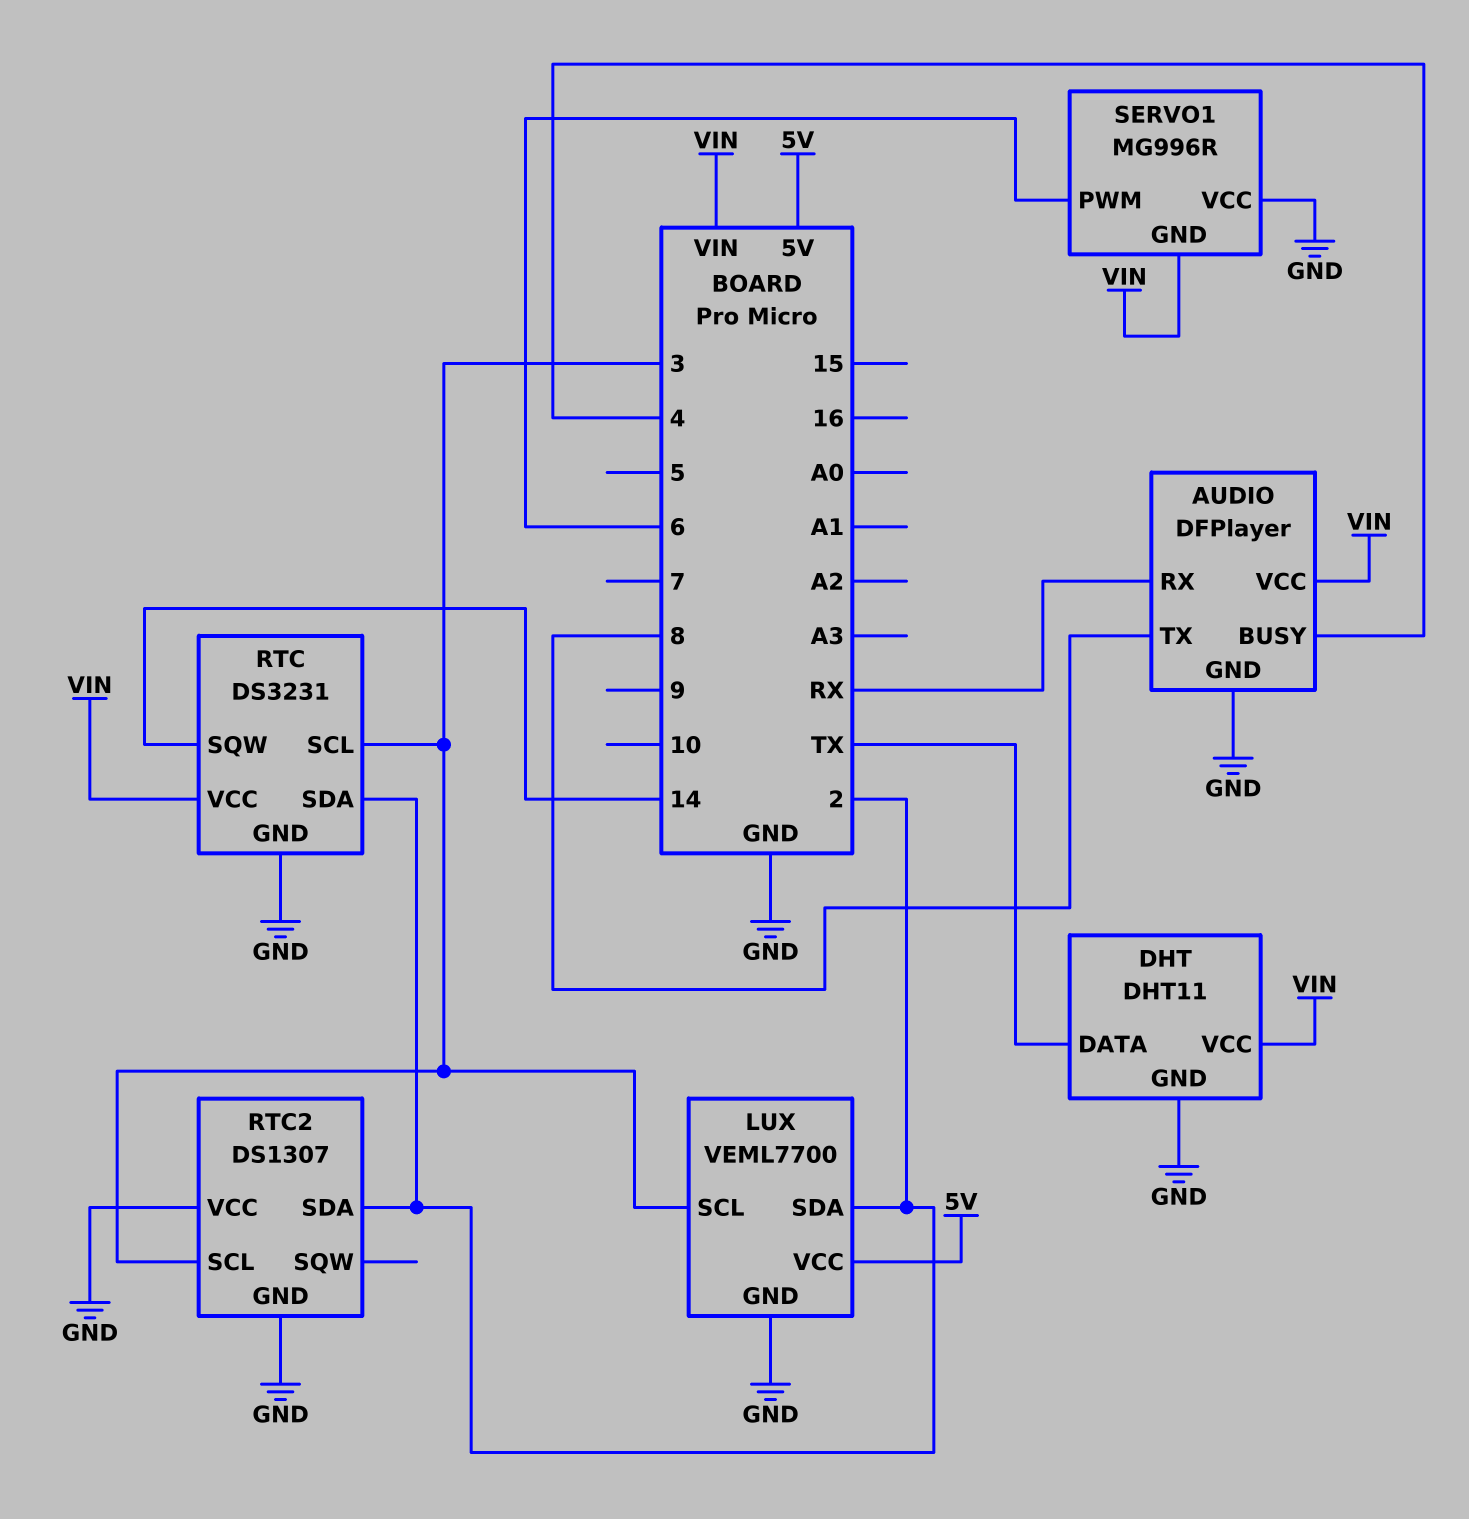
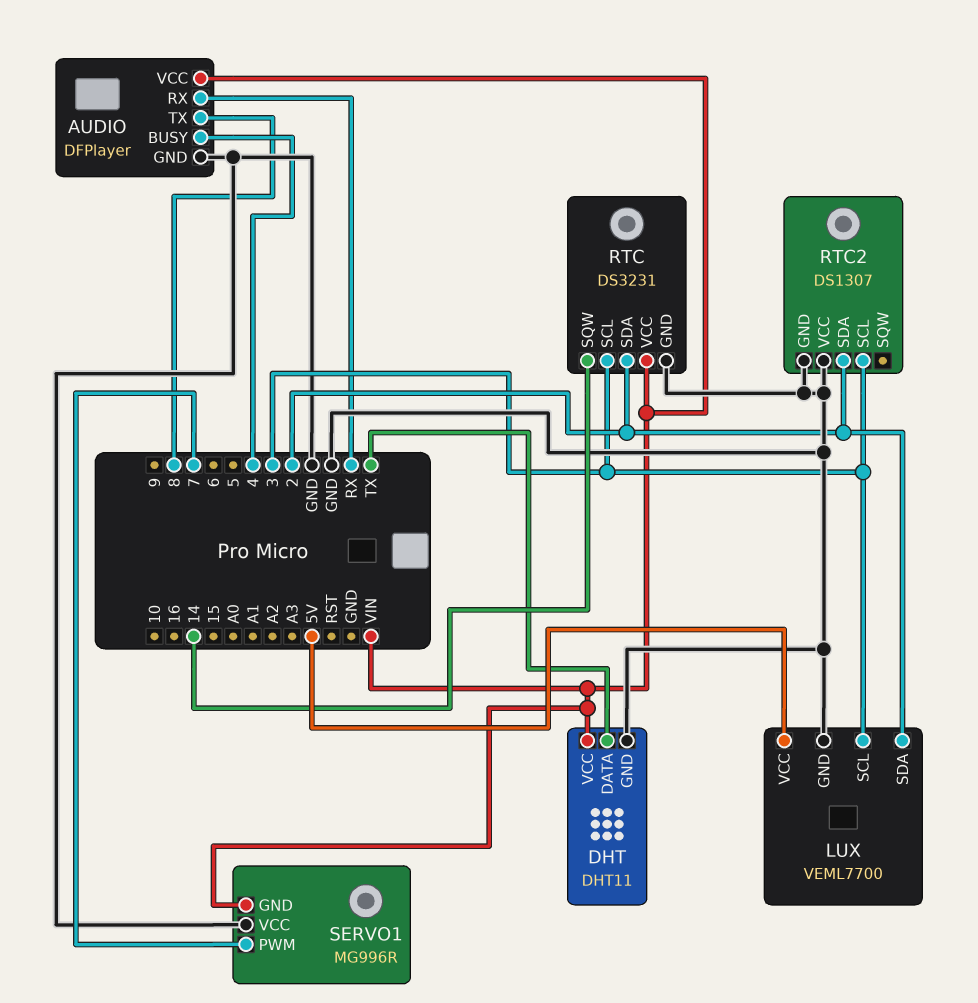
SERVO1 pin PWM: 6 -> 7

